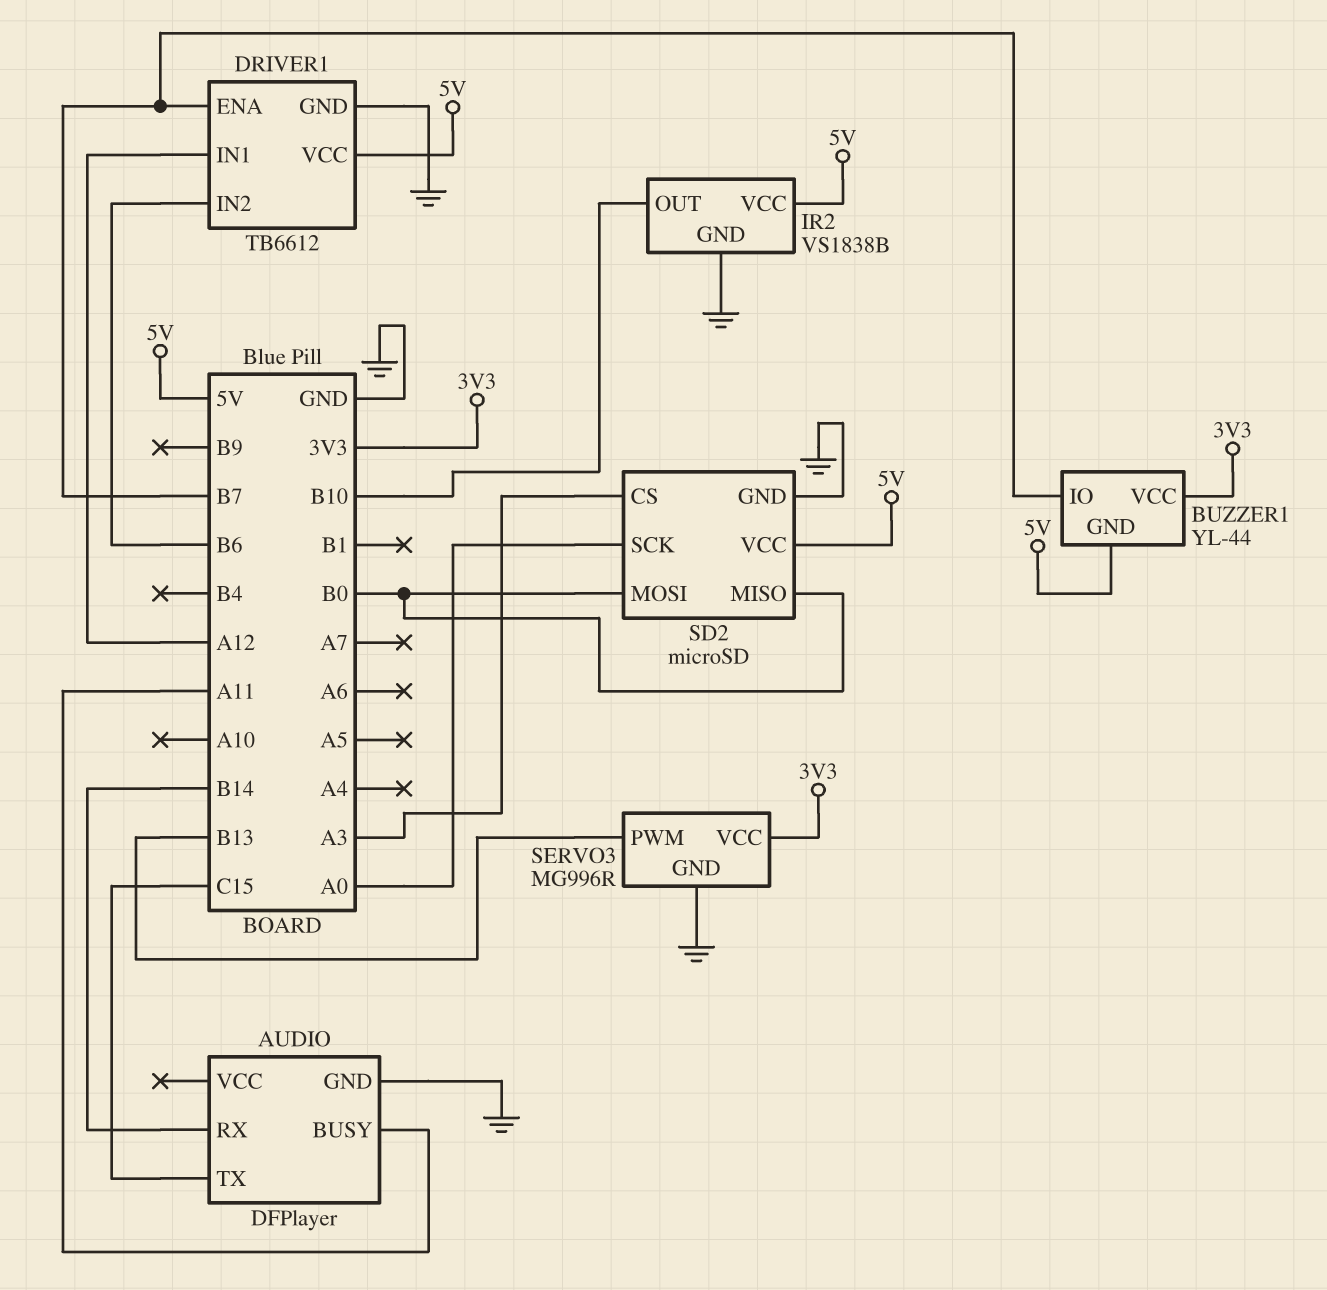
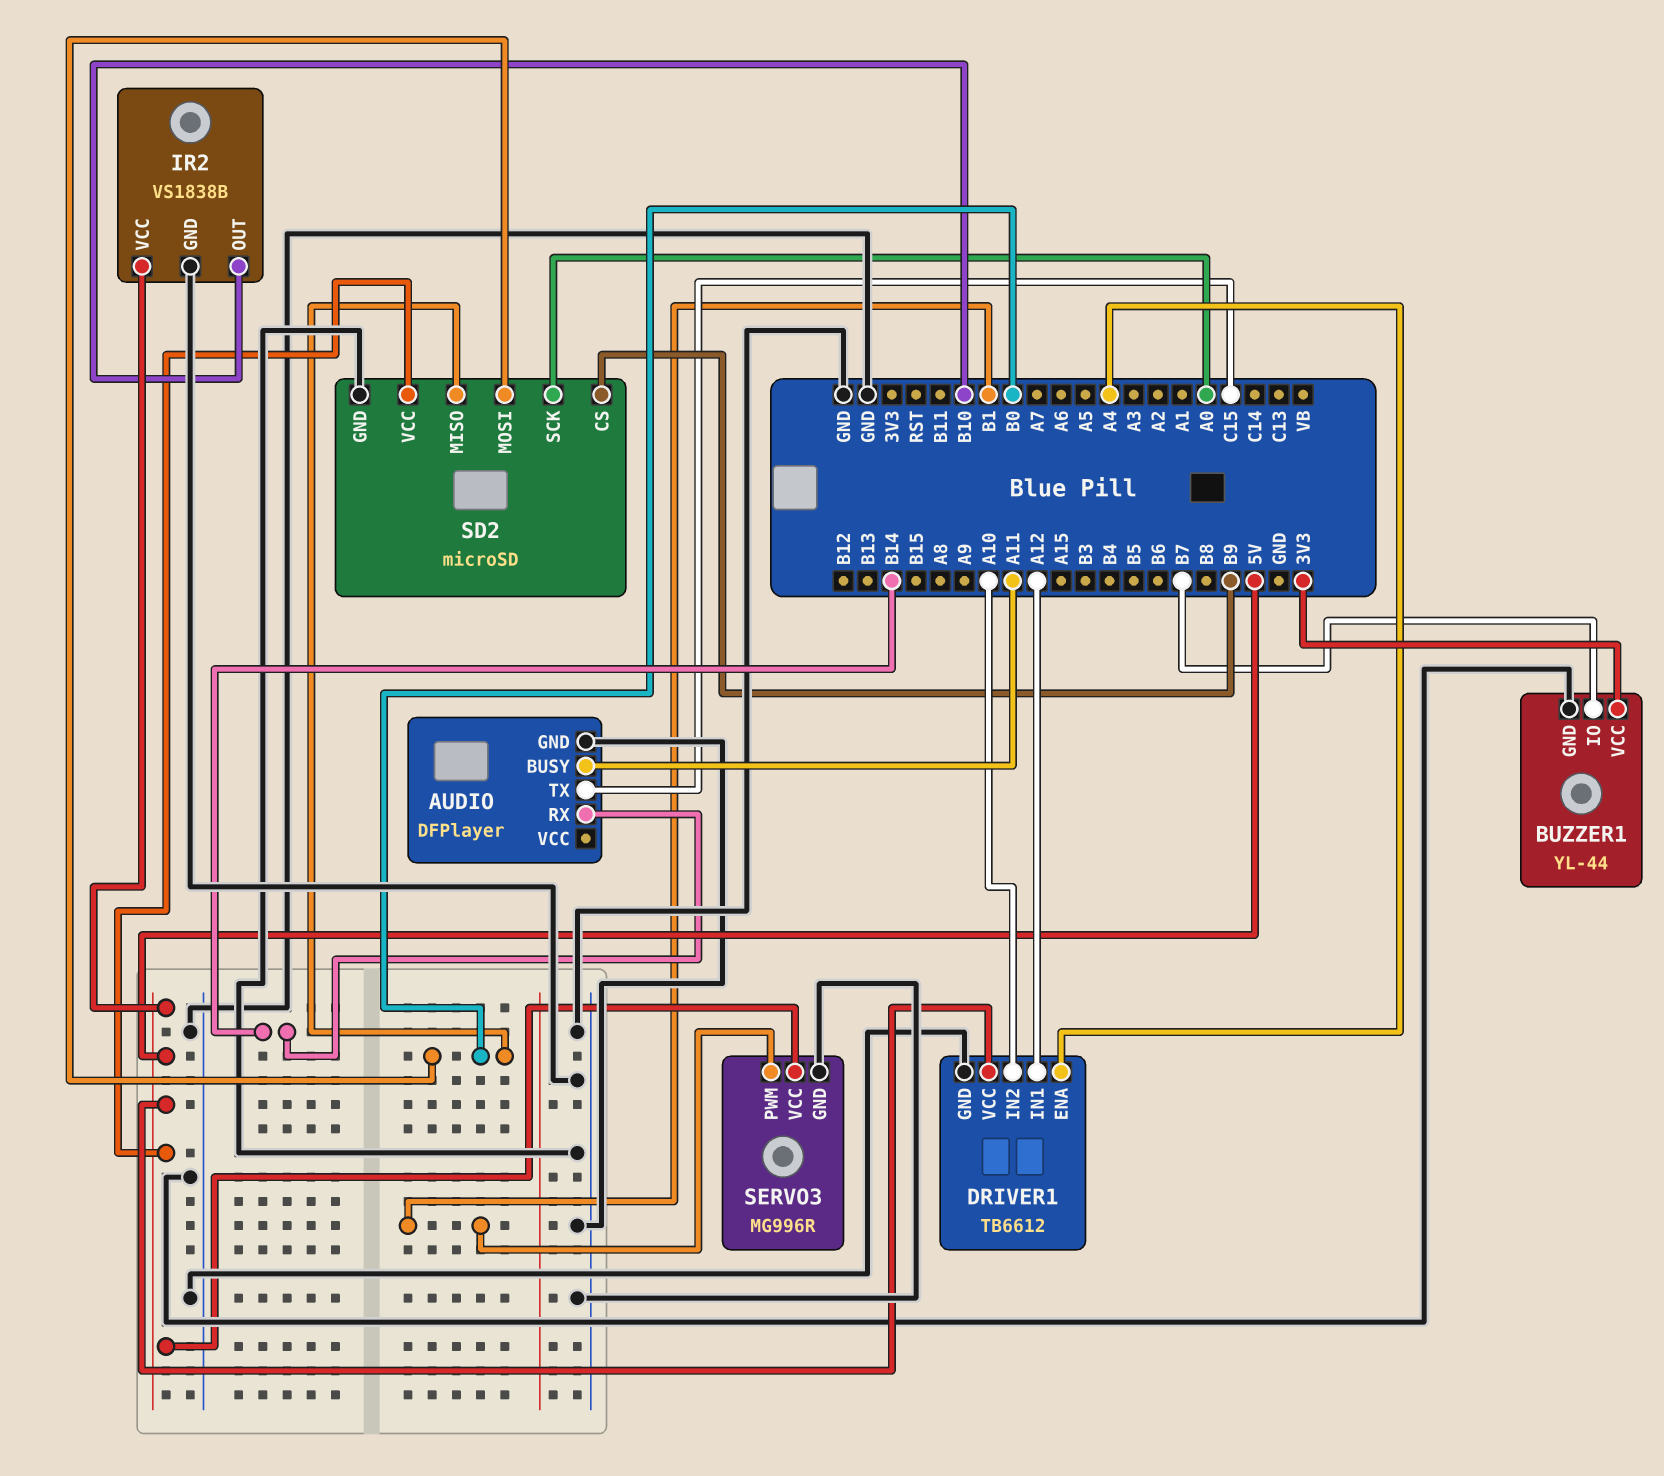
BUZZER1 pin GND: 5V -> GND
DRIVER1 pin ENA: B7 -> A4
DRIVER1 pin IN2: B6 -> A10
SD2 pin CS: A3 -> B9
SERVO3 pin PWM: B13 -> B1
SERVO3 pin VCC: 3V3 -> 5V

